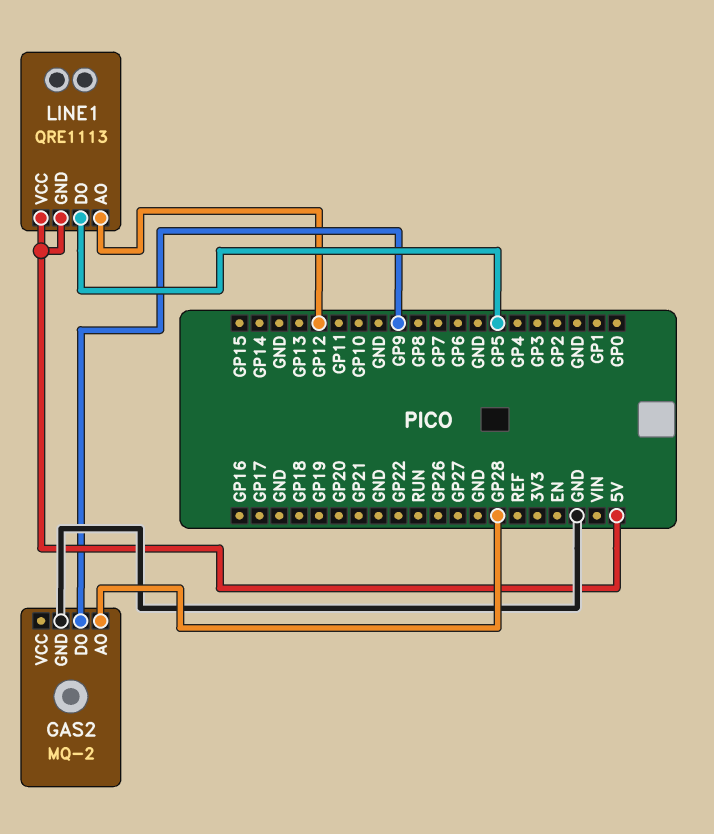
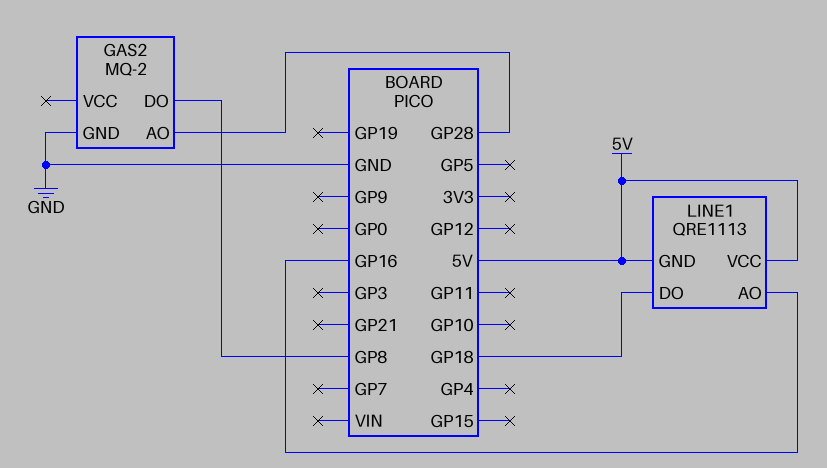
GAS2 pin DO: GP9 -> GP8
LINE1 pin AO: GP12 -> GP16
LINE1 pin DO: GP5 -> GP18

